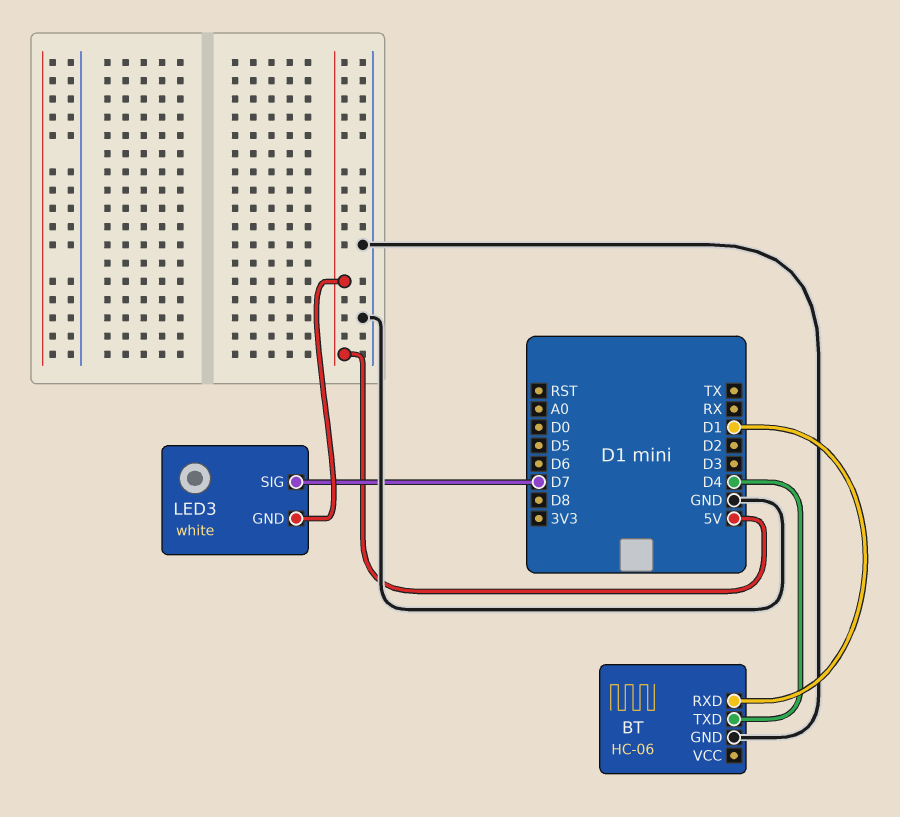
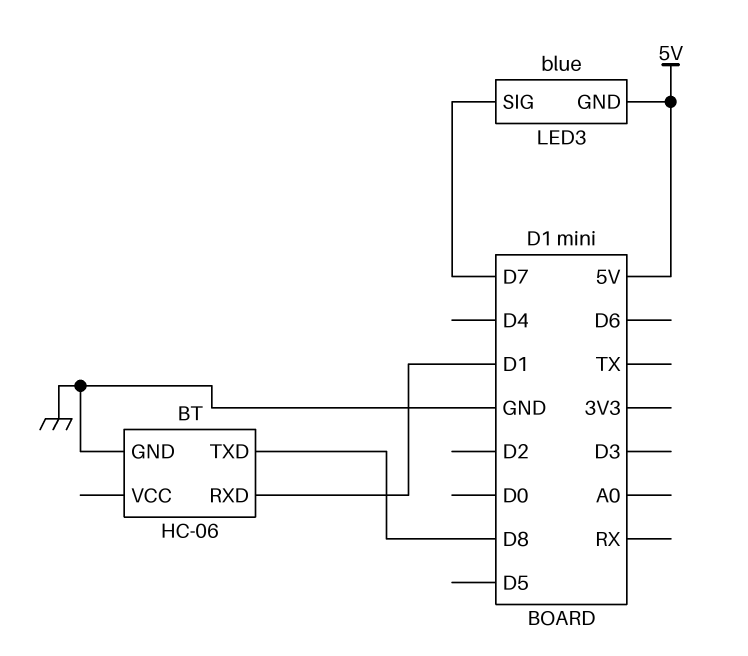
BT pin TXD: D4 -> D8
LED3: white -> blue

